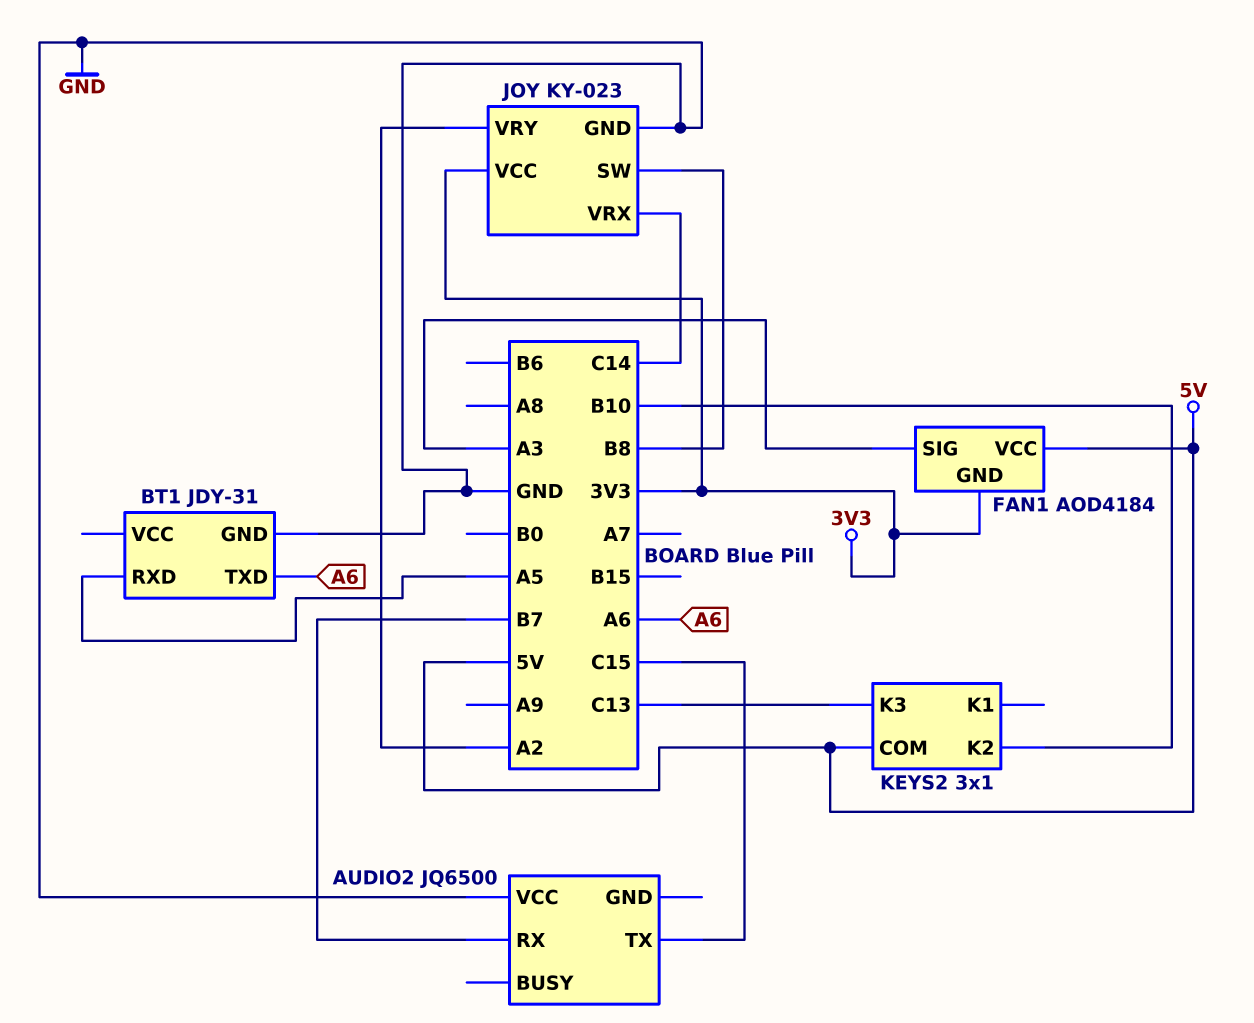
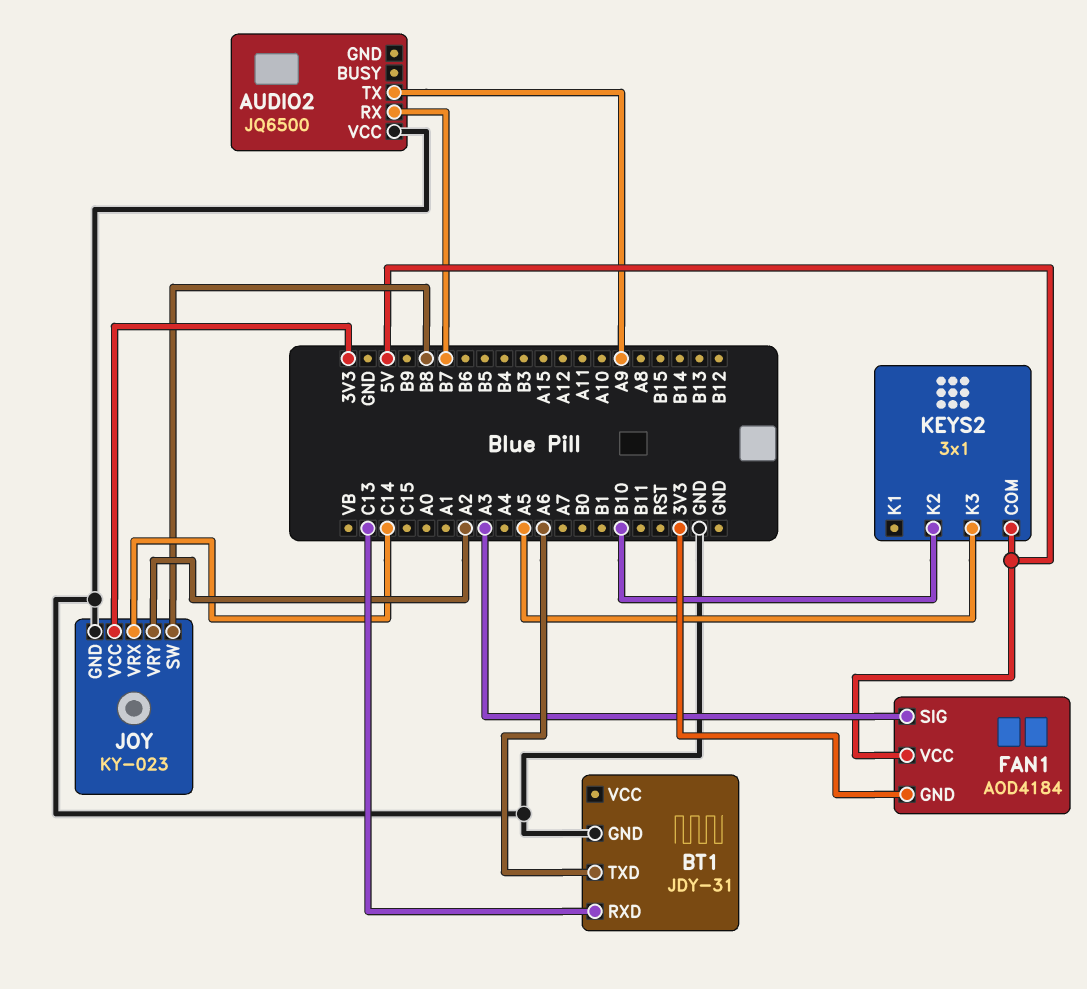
AUDIO2 pin TX: C15 -> A9
BT1 pin RXD: A5 -> C13
KEYS2 pin K3: C13 -> A5

